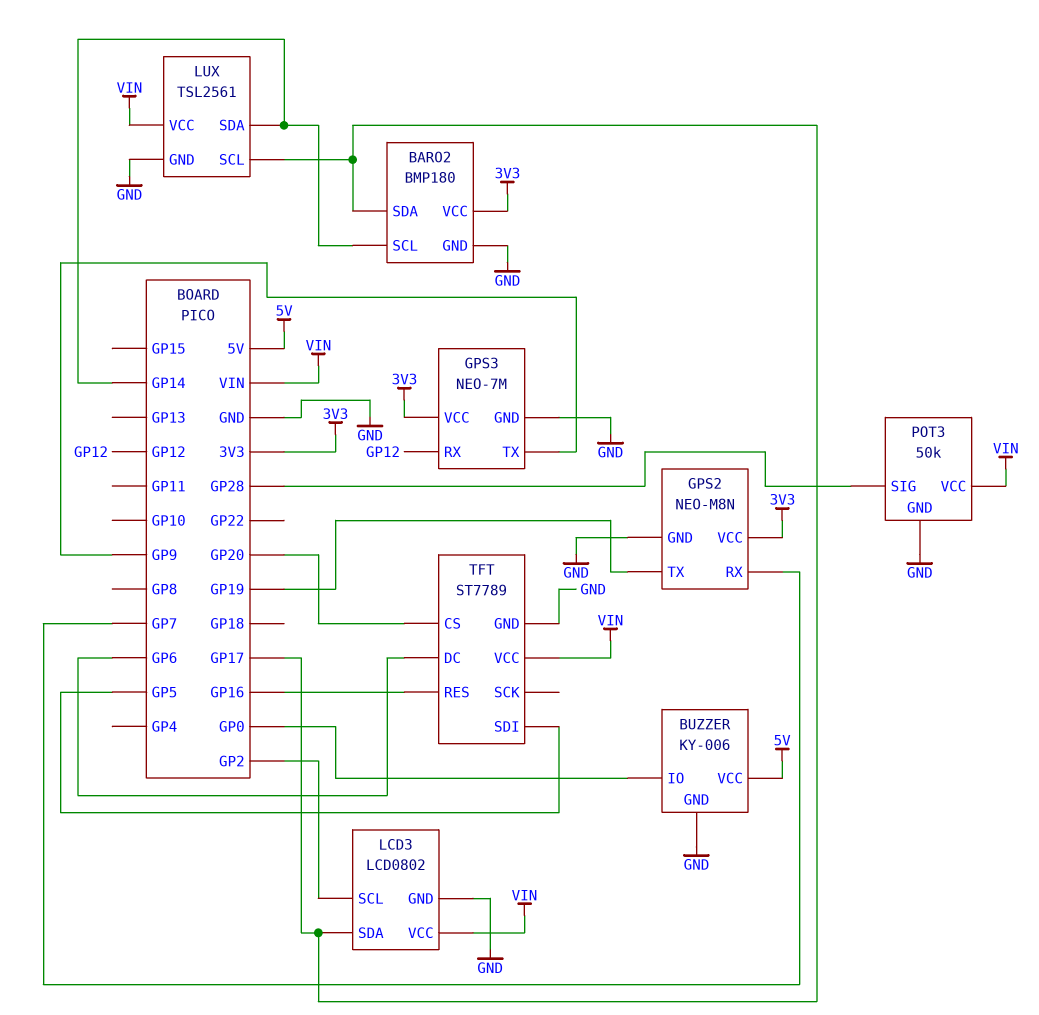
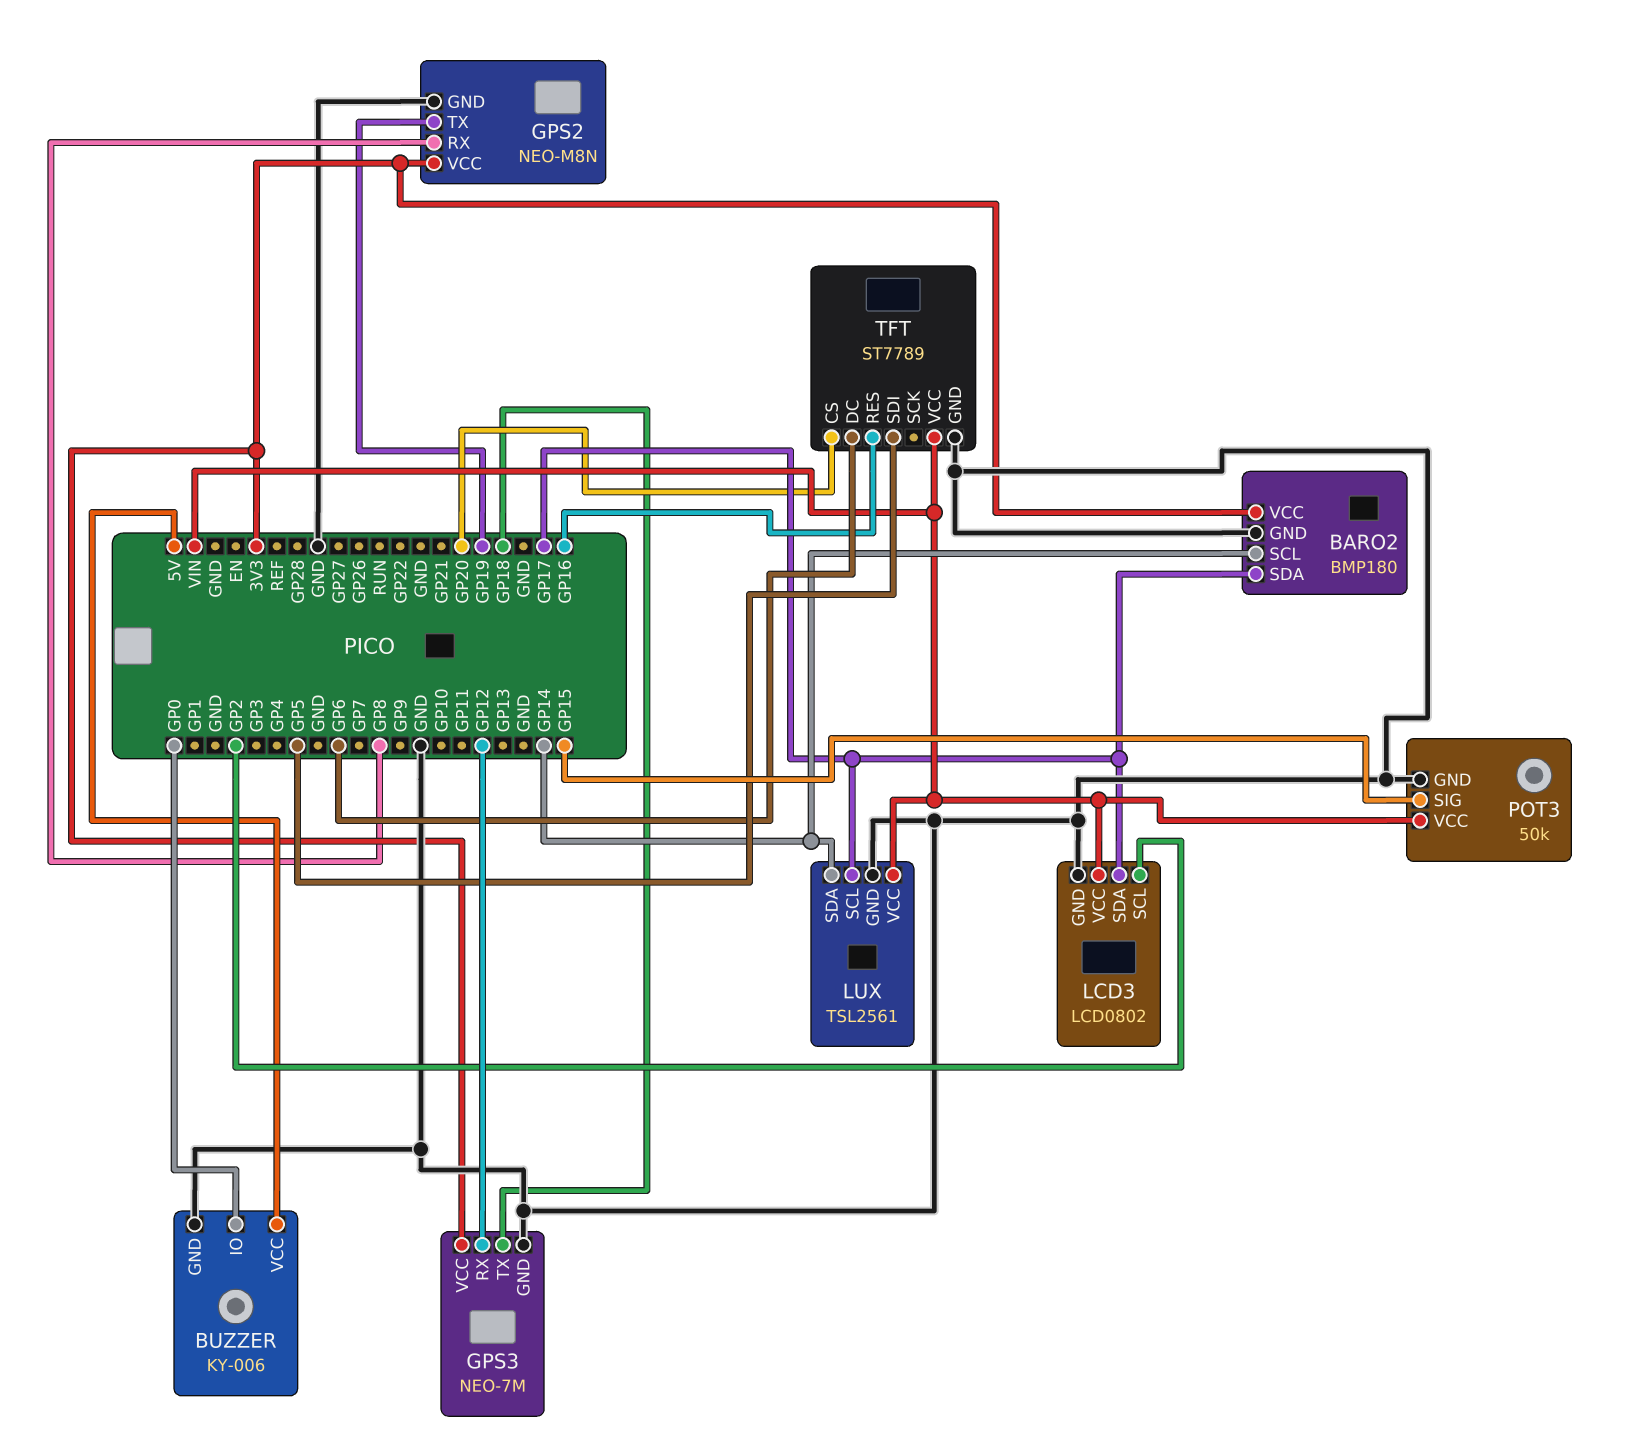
GPS2 pin RX: GP7 -> GP8
GPS3 pin TX: GP9 -> GP18
POT3 pin SIG: GP28 -> GP15

